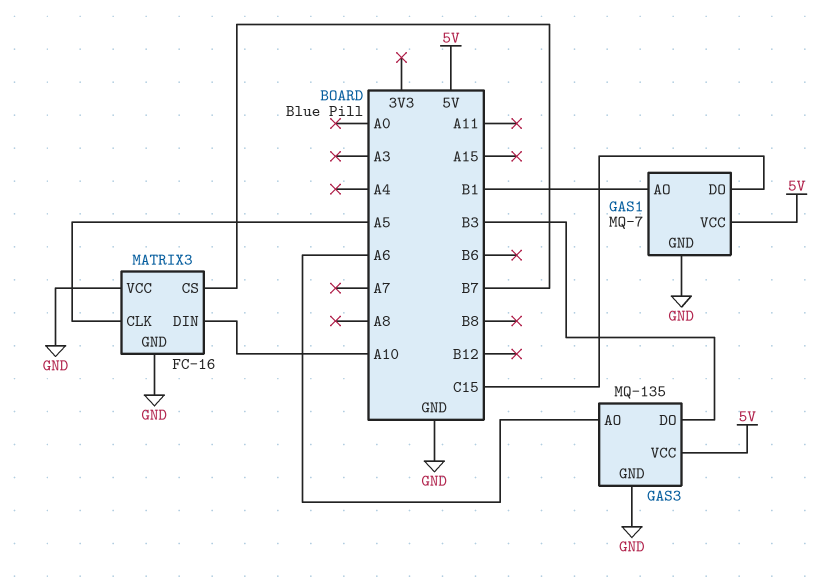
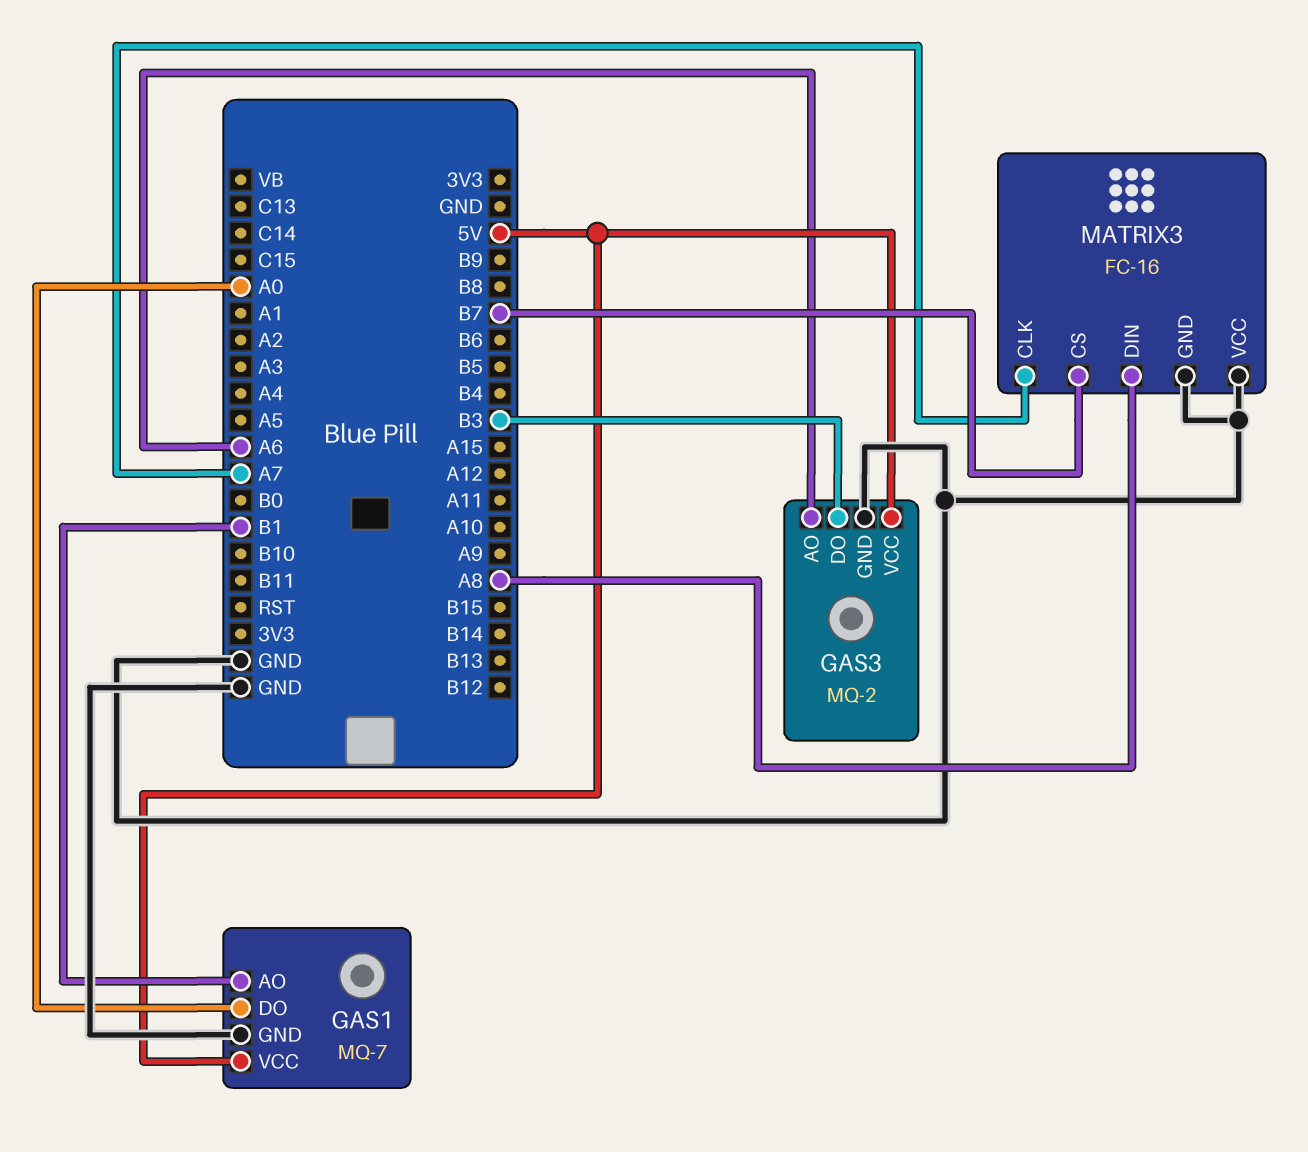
GAS1 pin DO: C15 -> A0
GAS3: MQ-135 -> MQ-2
MATRIX3 pin CLK: A5 -> A7
MATRIX3 pin DIN: A10 -> A8

